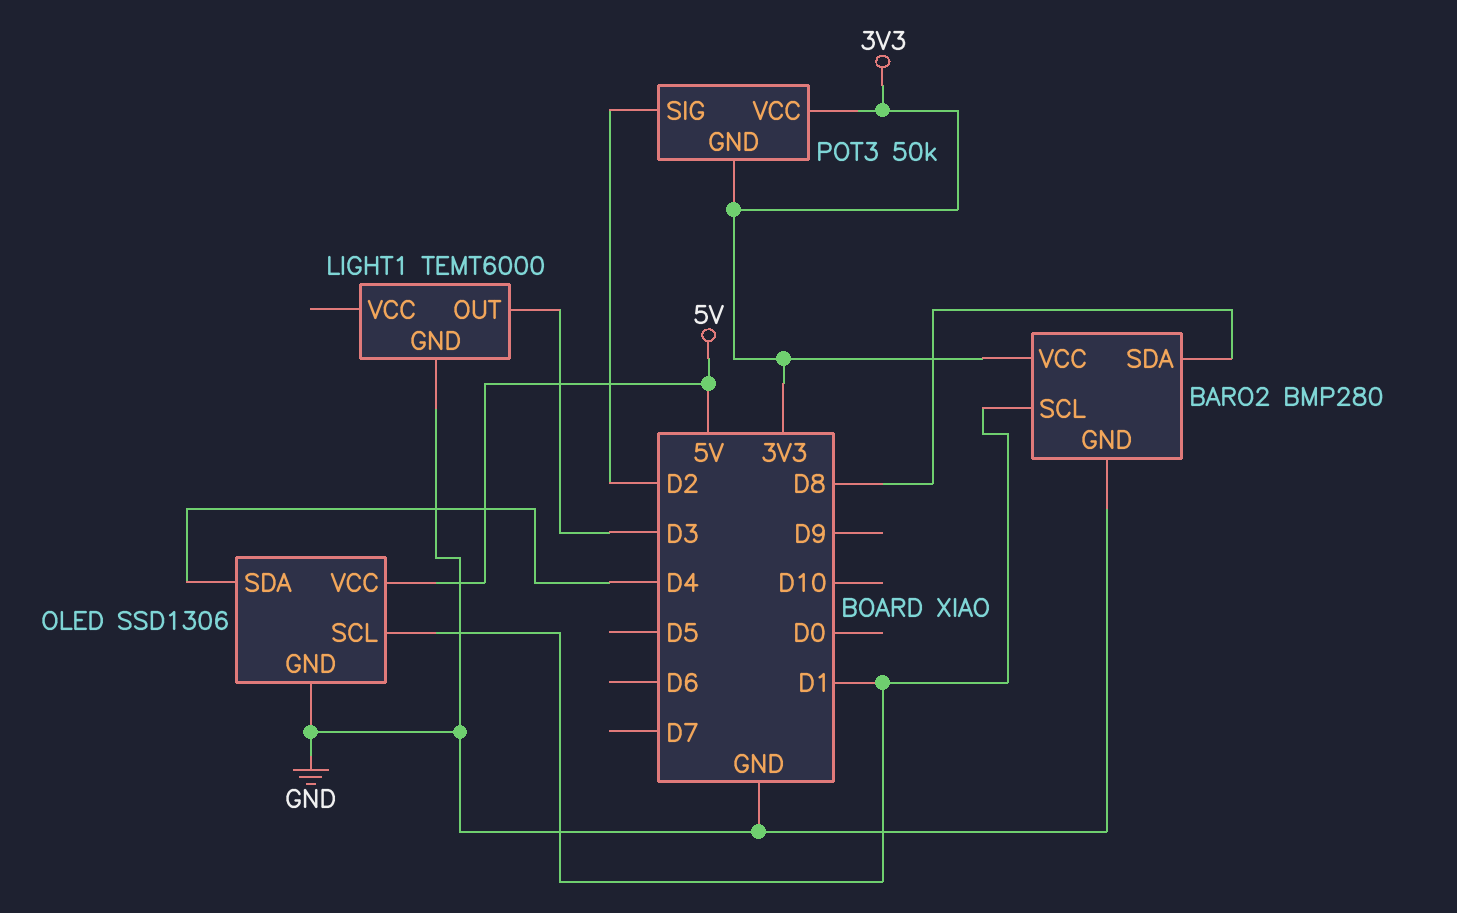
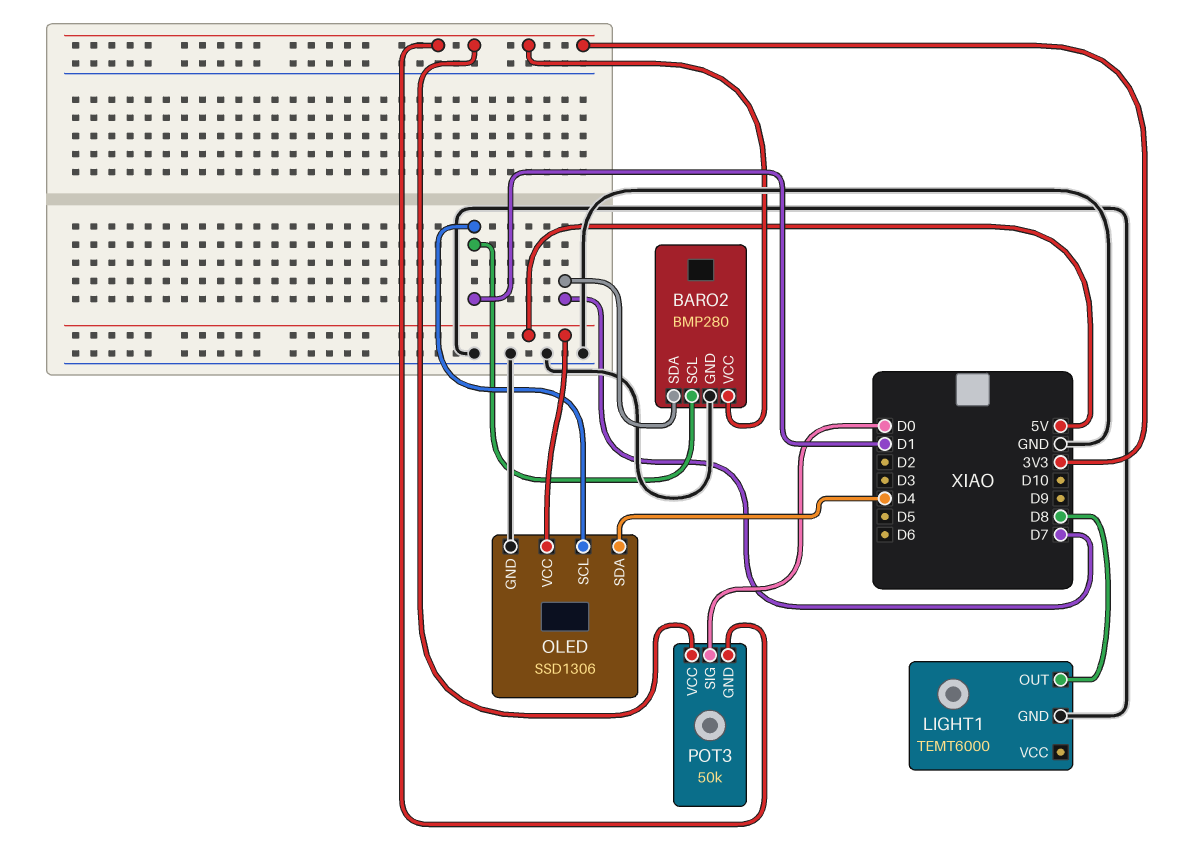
BARO2 pin SDA: D8 -> D7
LIGHT1 pin OUT: D3 -> D8
POT3 pin SIG: D2 -> D0

